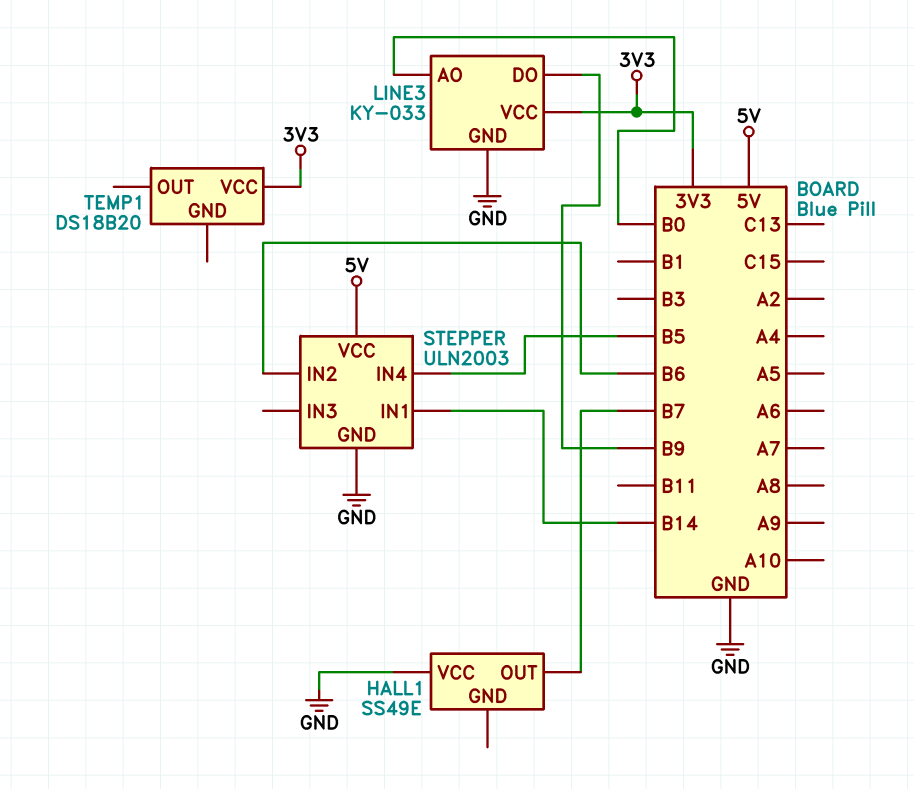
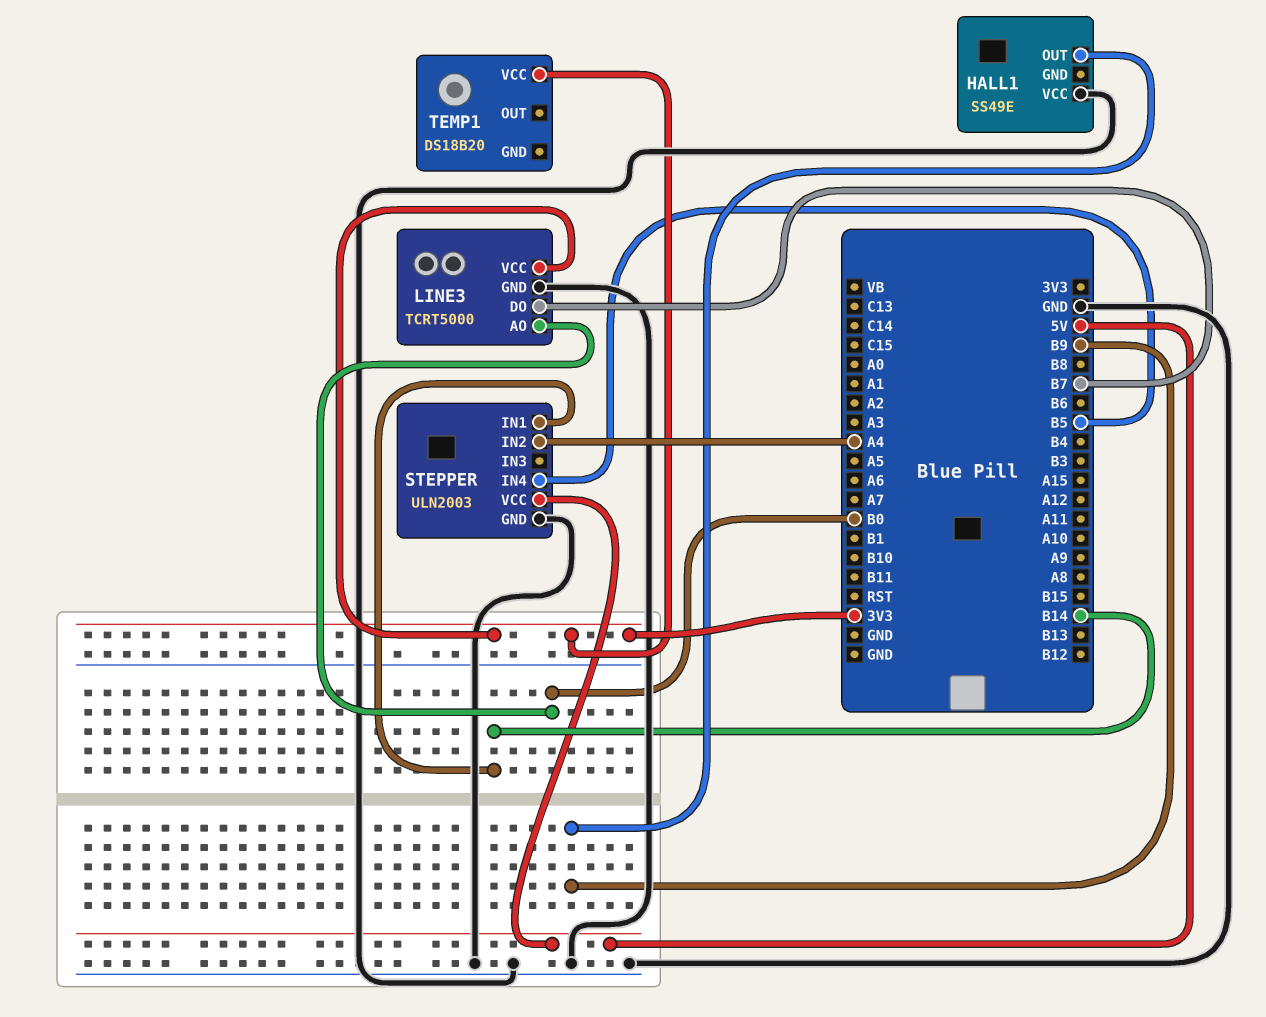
HALL1 pin OUT: B7 -> B9
LINE3: KY-033 -> TCRT5000
LINE3 pin DO: B9 -> B7
STEPPER pin IN2: B6 -> A4

